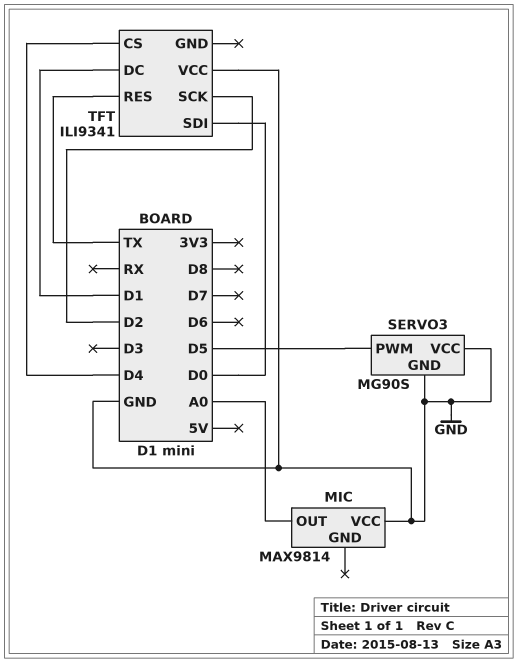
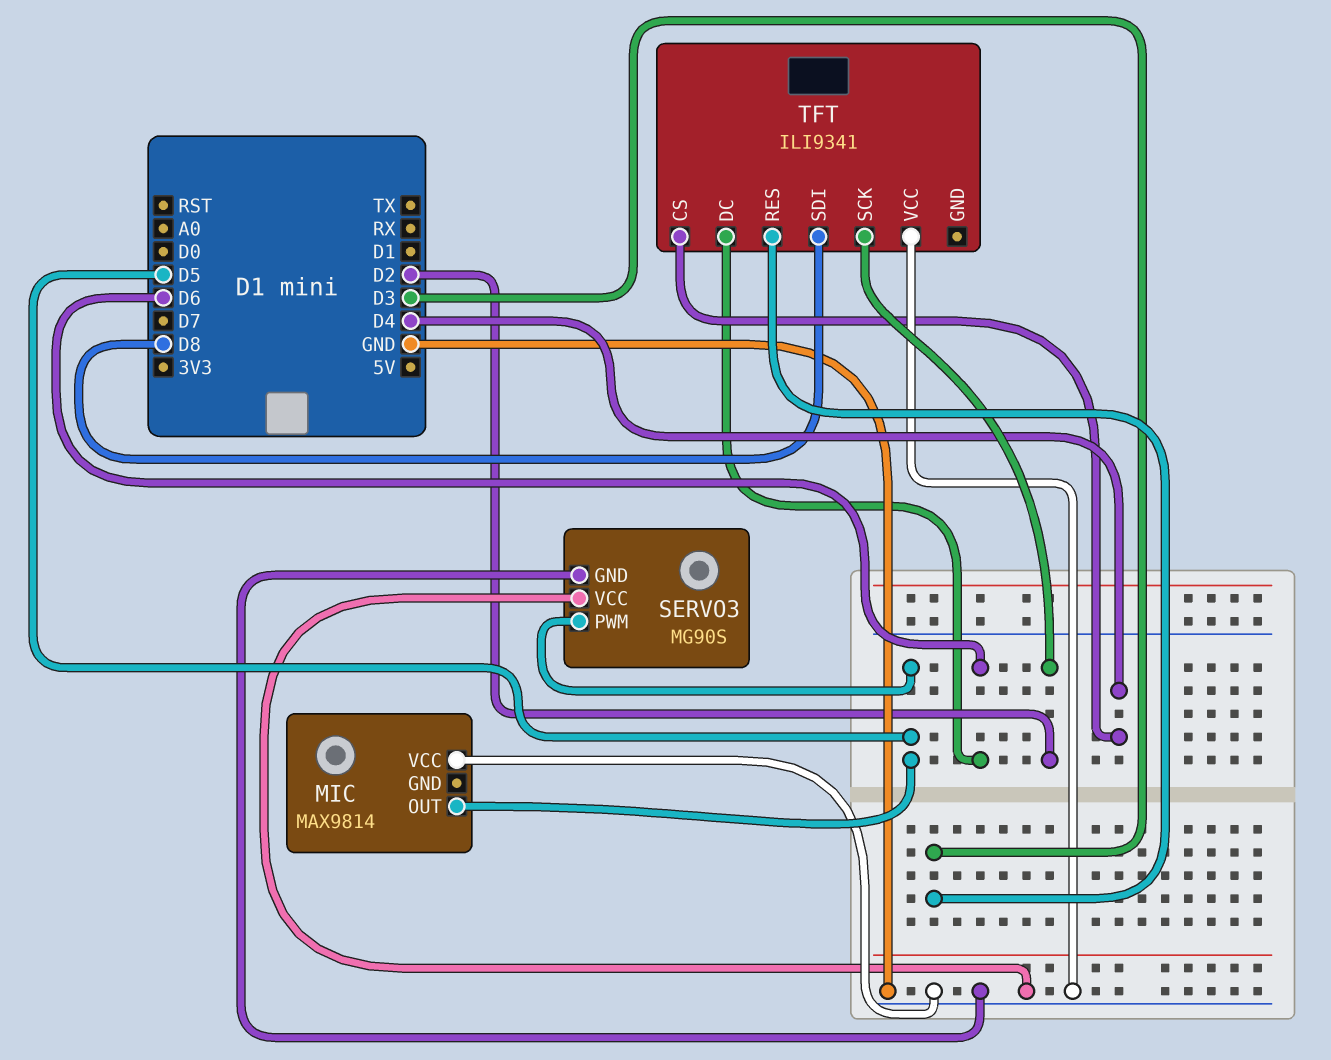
MIC pin OUT: A0 -> D5
TFT pin DC: D1 -> D6
TFT pin RES: TX -> D3
TFT pin SDI: D0 -> D8

